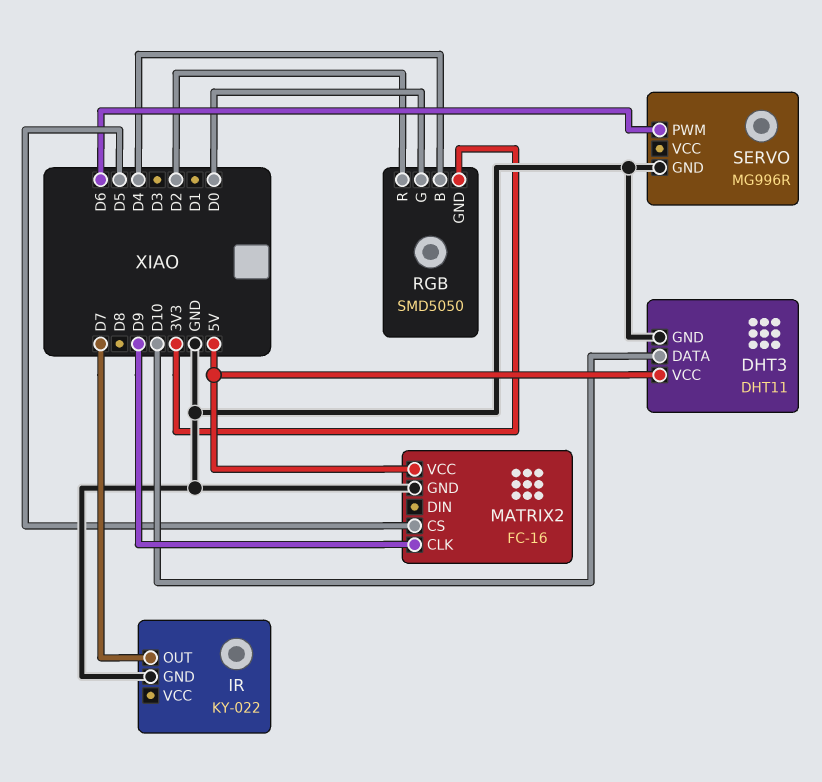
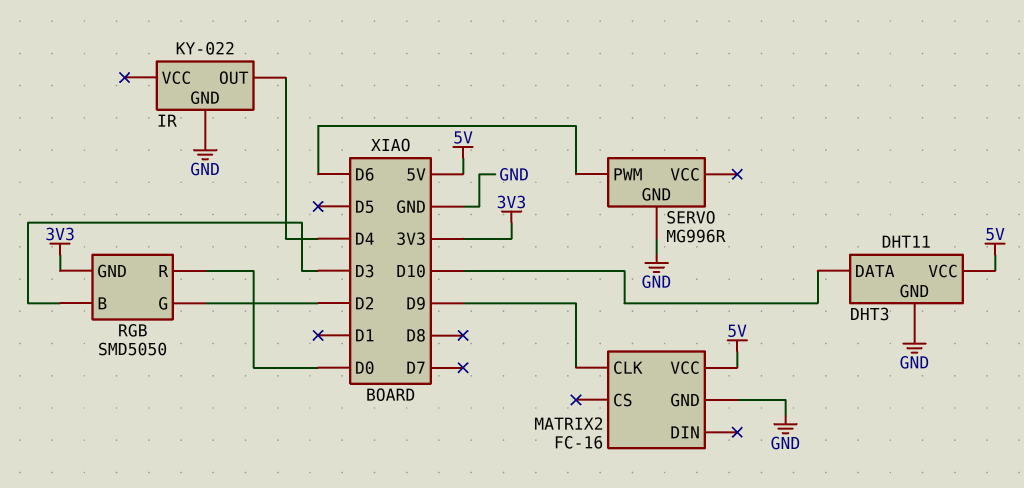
IR pin OUT: D7 -> D4
MATRIX2 pin CS: D5 -> none
RGB pin B: D4 -> D3
RGB pin G: D0 -> D2
RGB pin R: D2 -> D0

